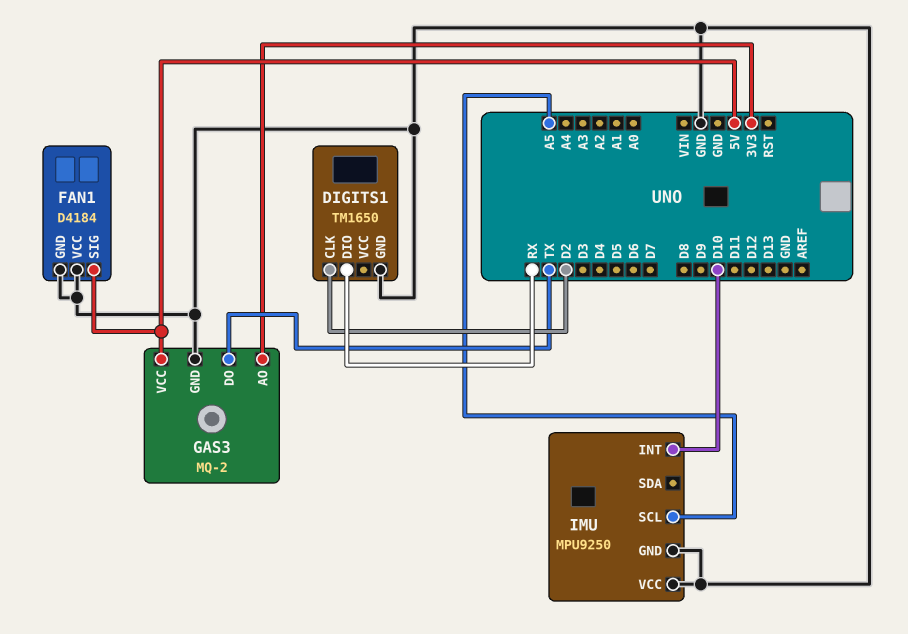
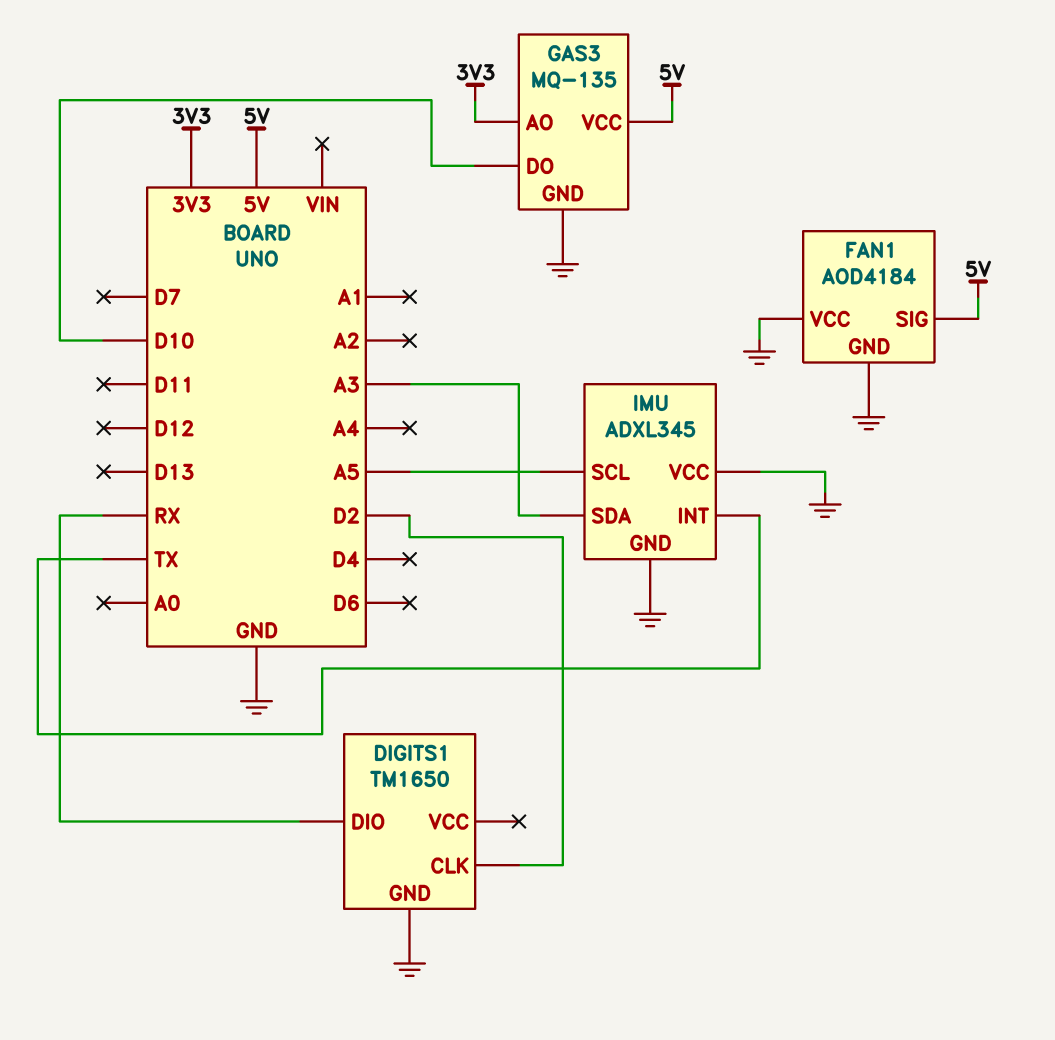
FAN1: D4184 -> AOD4184
GAS3: MQ-2 -> MQ-135
GAS3 pin DO: TX -> D10
IMU: MPU9250 -> ADXL345
IMU pin INT: D10 -> TX
IMU pin SDA: none -> A3

